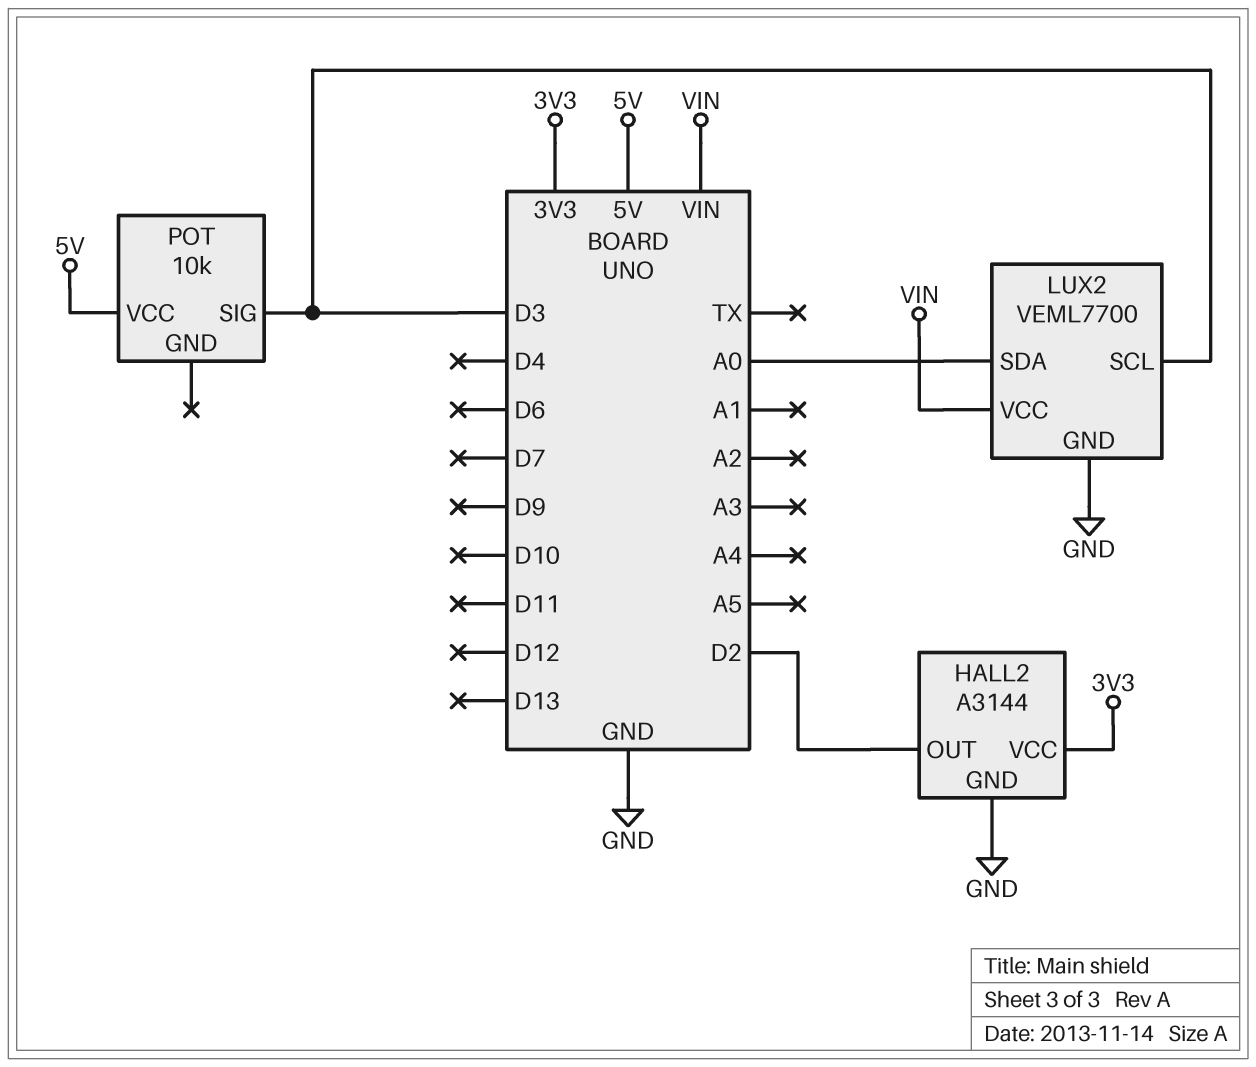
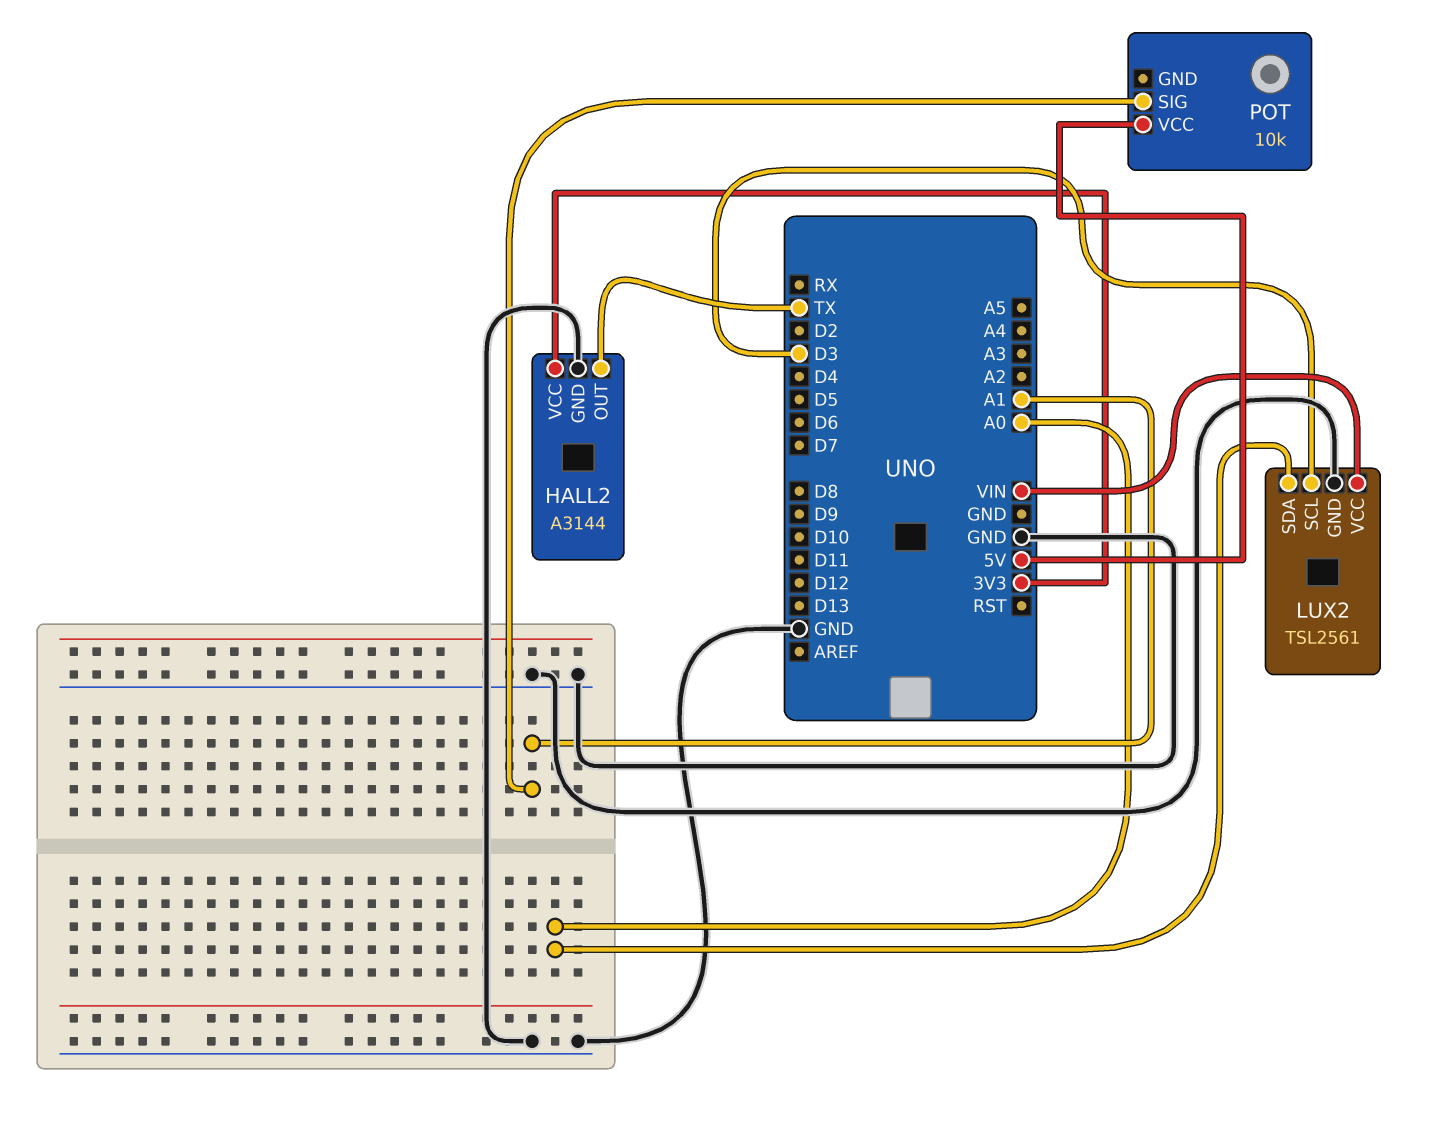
HALL2 pin OUT: D2 -> TX
LUX2: VEML7700 -> TSL2561
POT pin SIG: D3 -> A1

